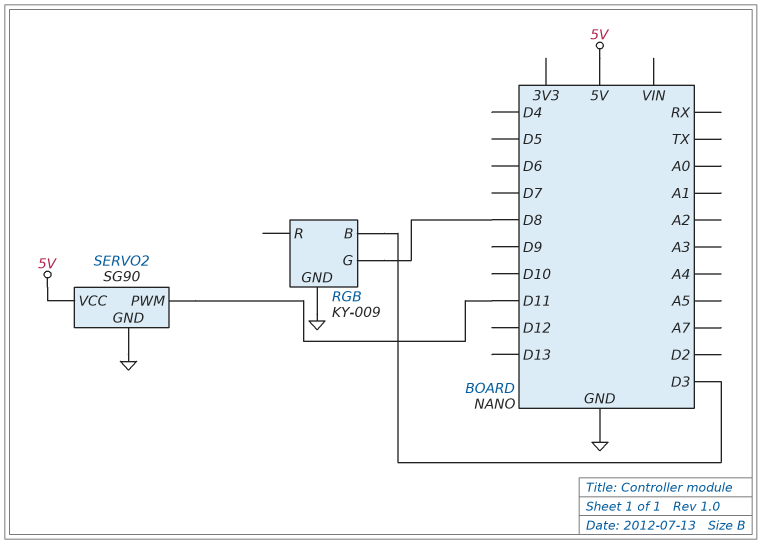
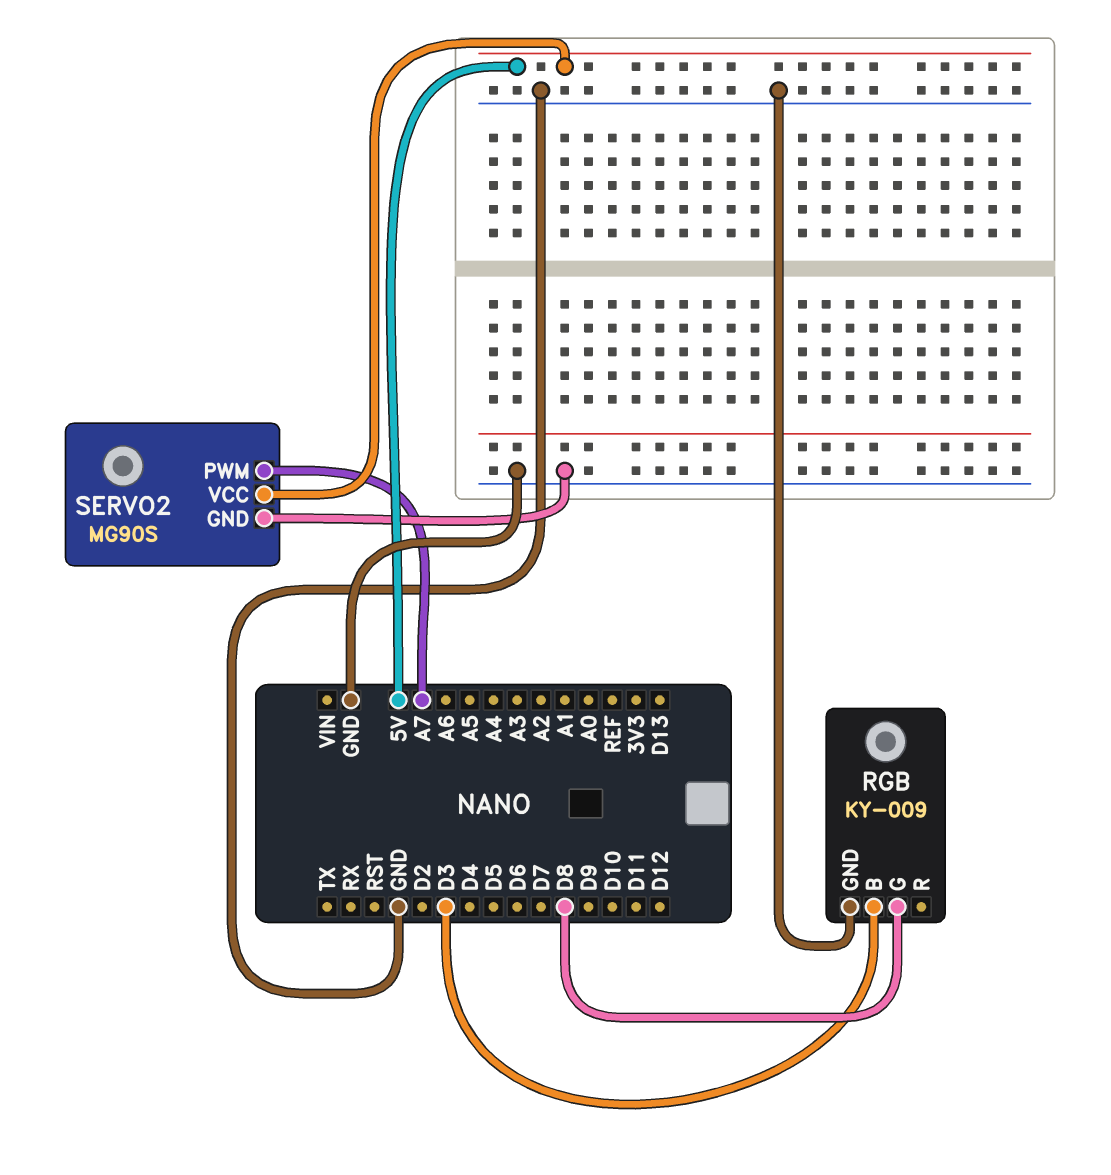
SERVO2: SG90 -> MG90S
SERVO2 pin PWM: D11 -> A7

